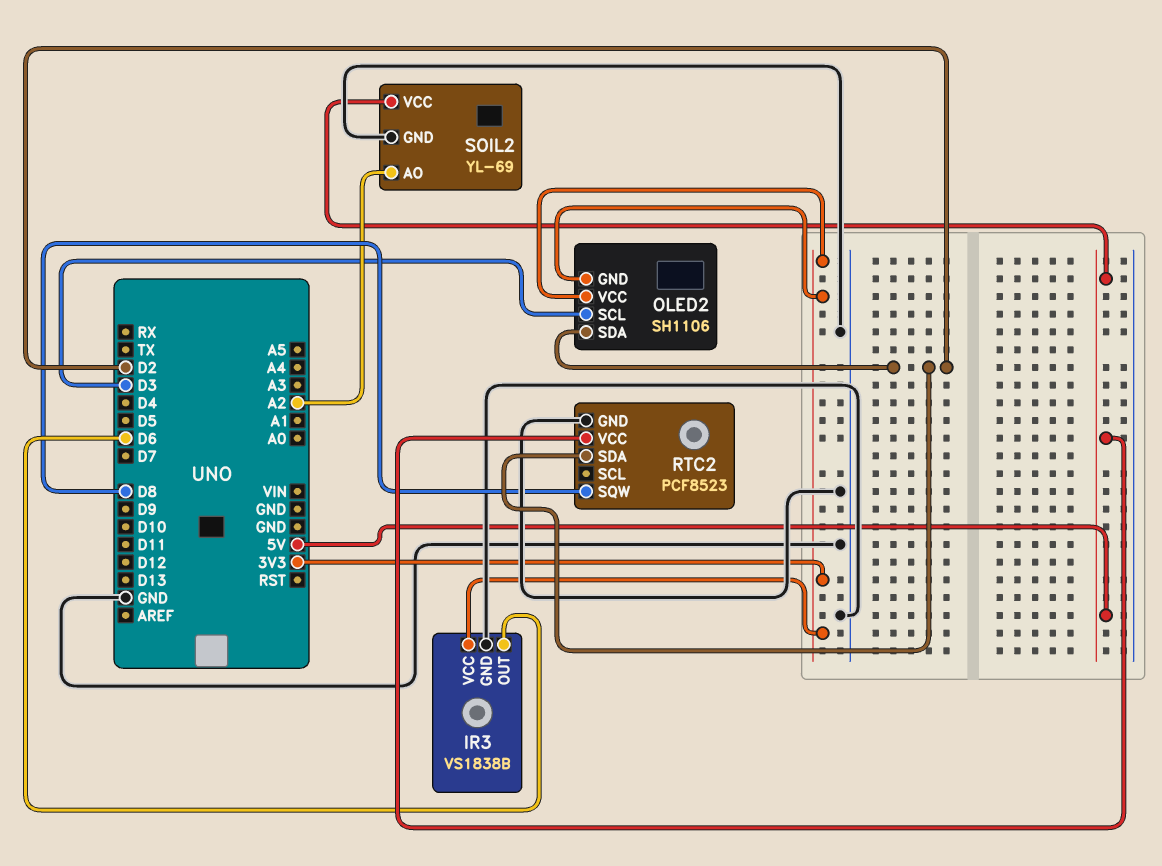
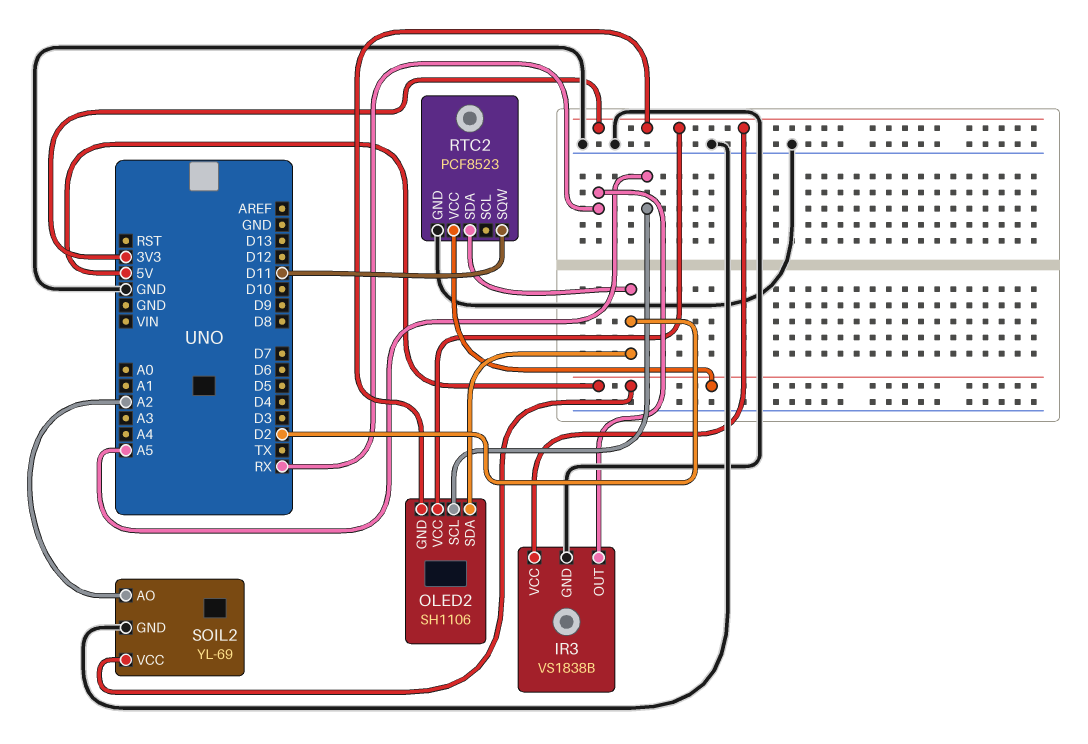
IR3 pin OUT: D6 -> RX
OLED2 pin SCL: D3 -> A5
RTC2 pin SQW: D8 -> D11

